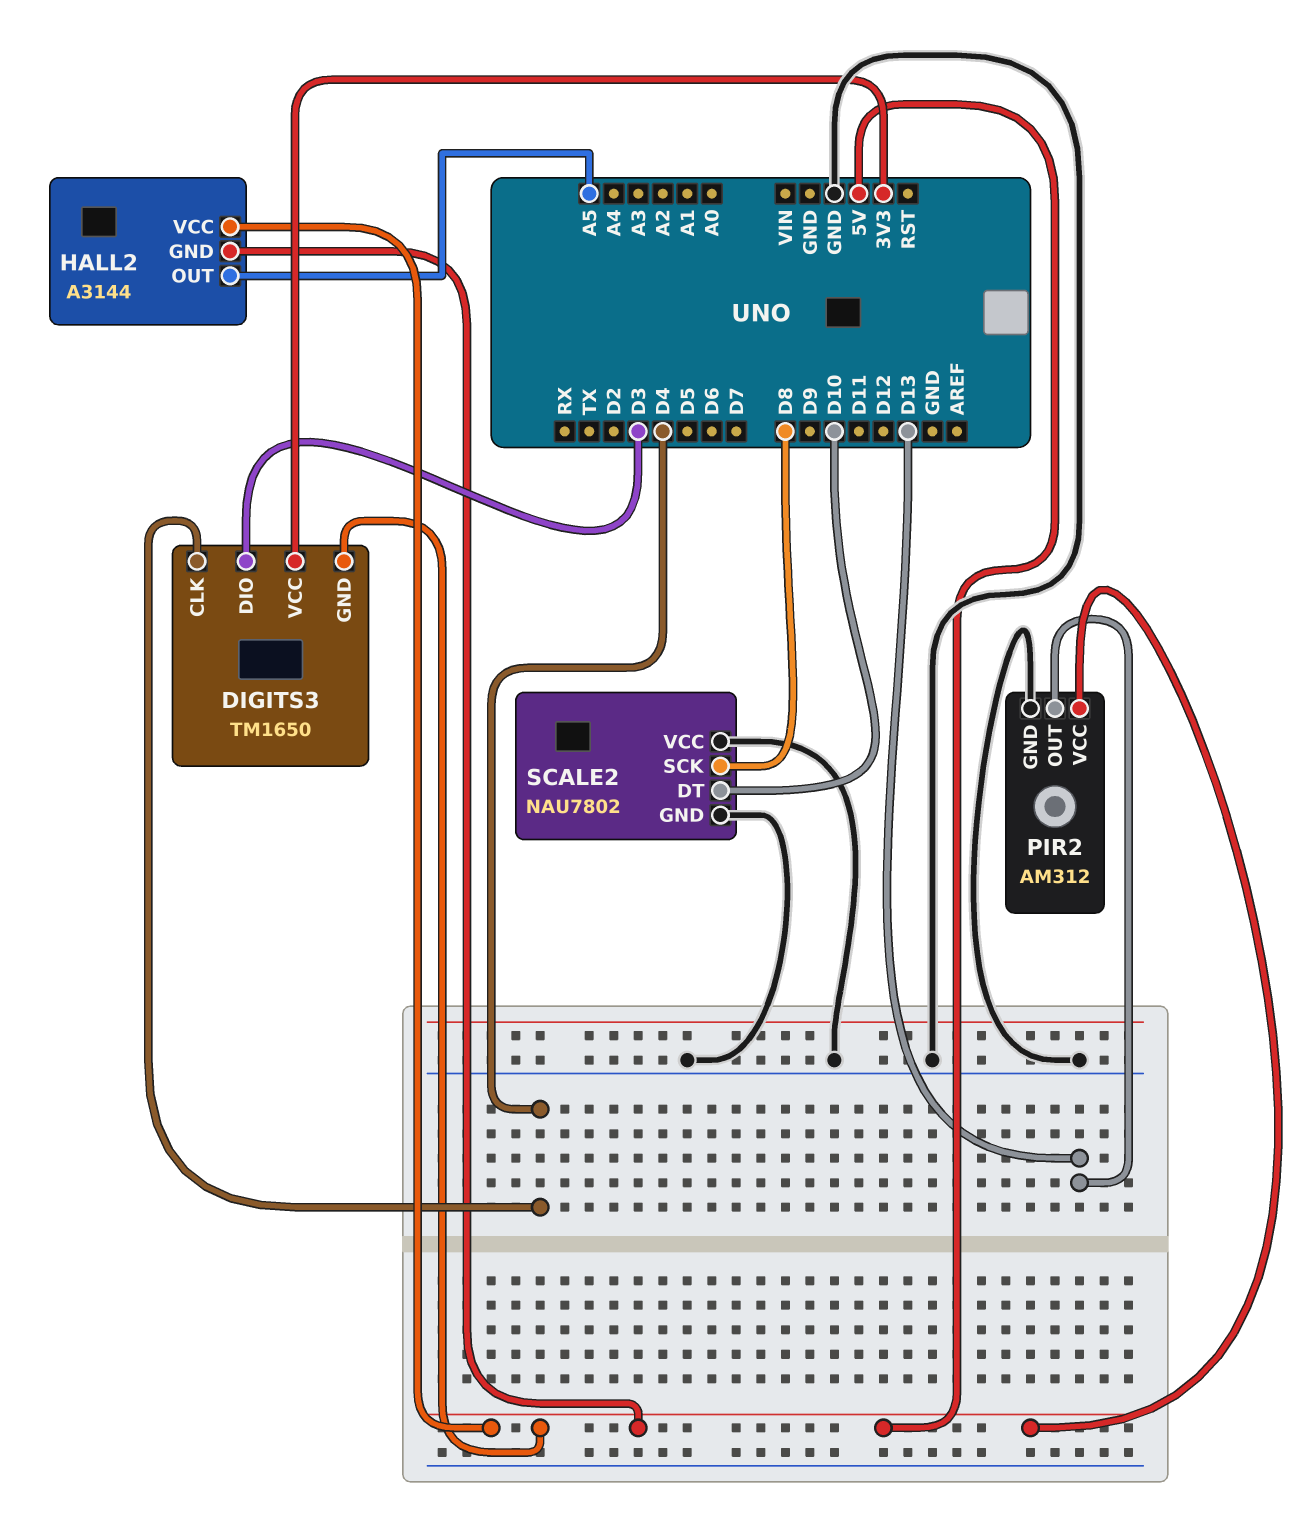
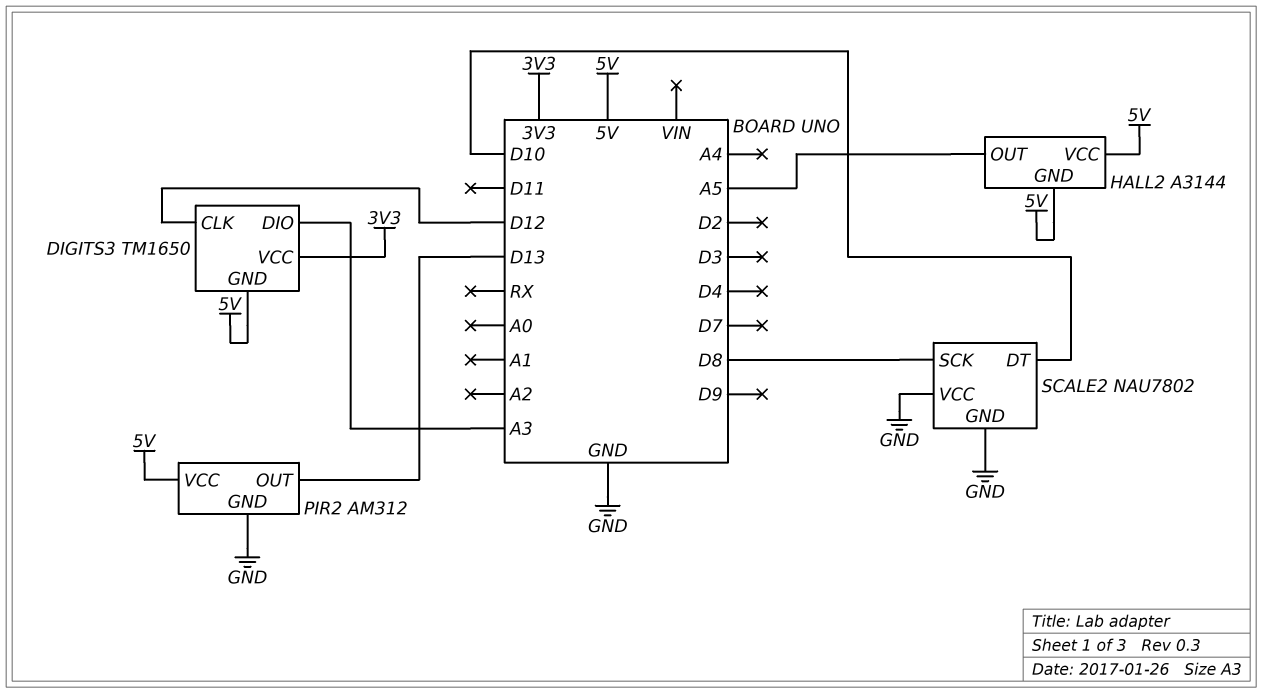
DIGITS3 pin CLK: D4 -> D12
DIGITS3 pin DIO: D3 -> A3

